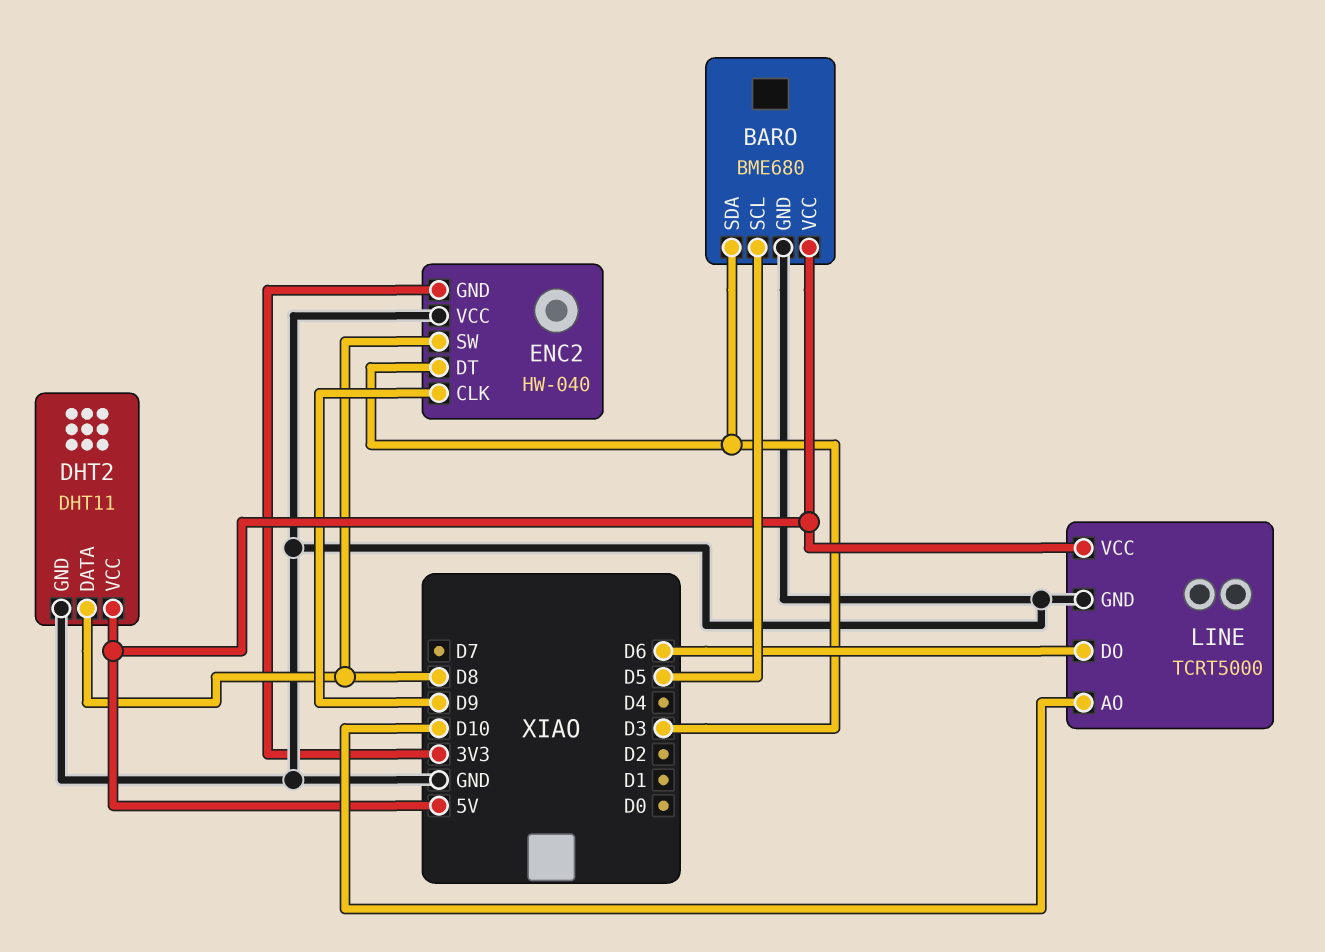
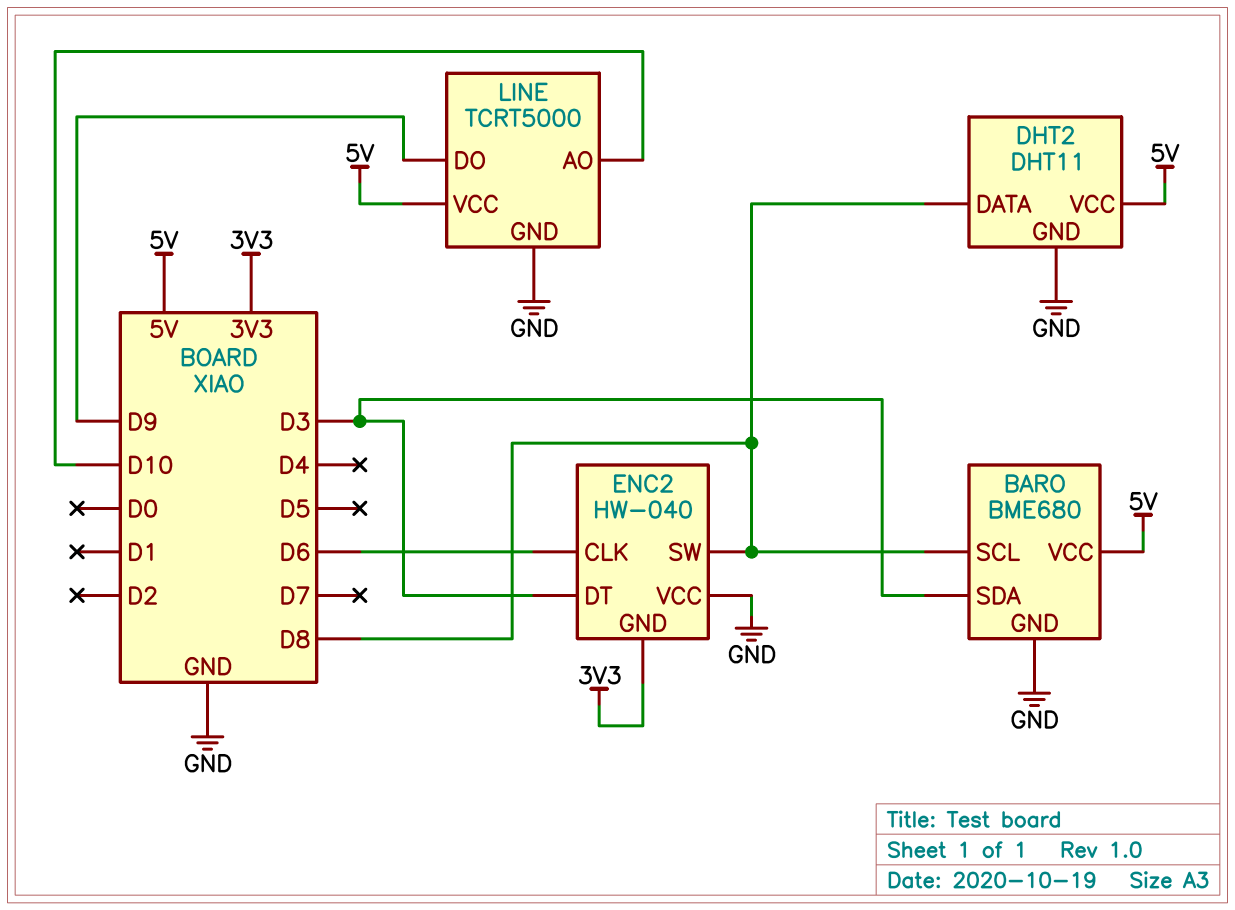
BARO pin SCL: D5 -> D8
ENC2 pin CLK: D9 -> D6
LINE pin DO: D6 -> D9

